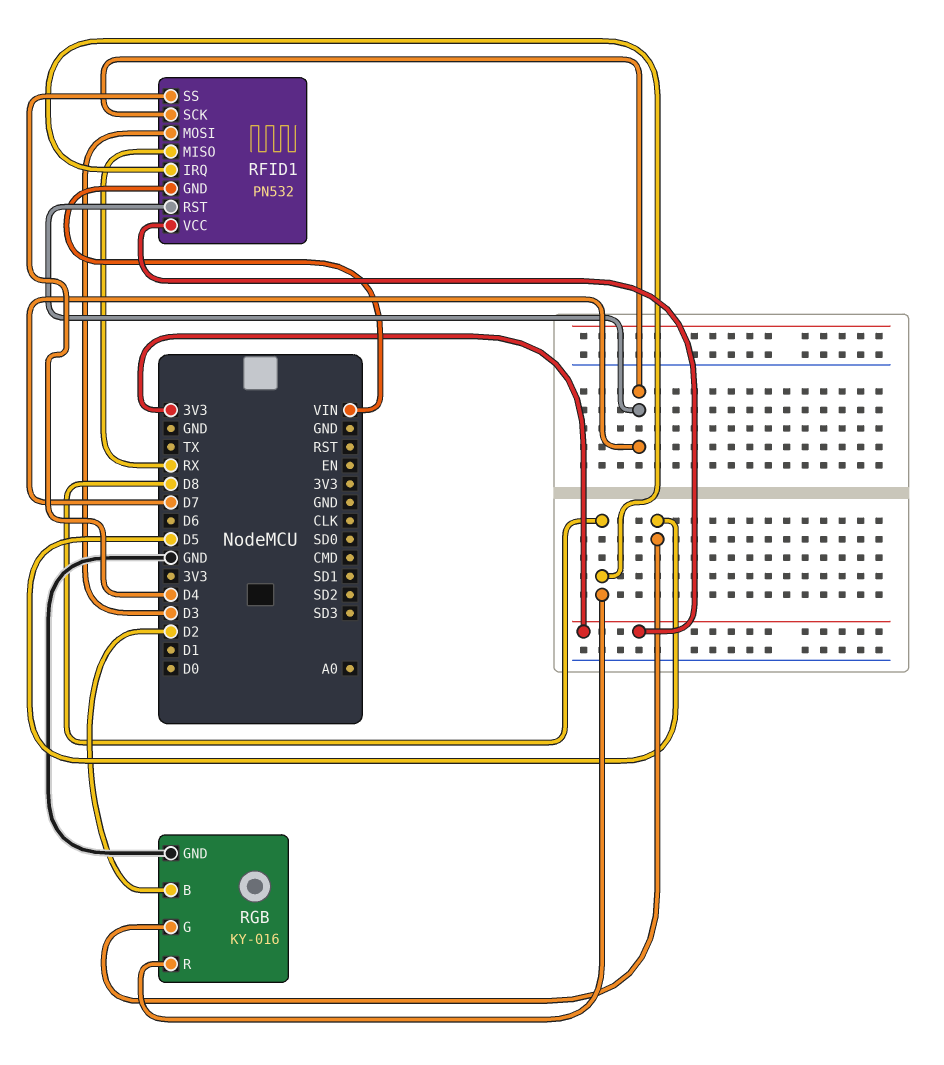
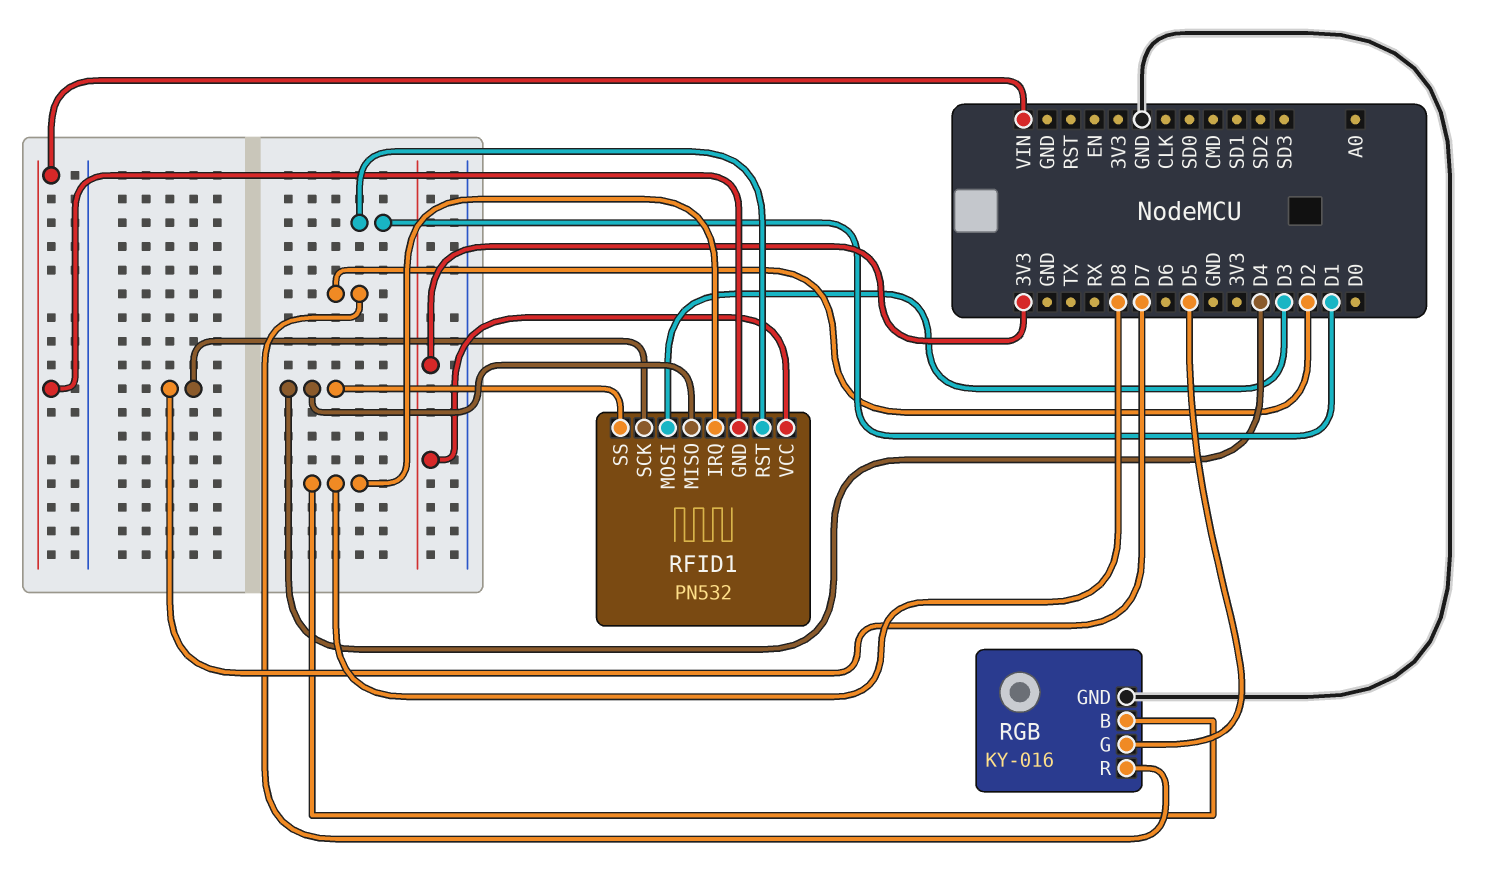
RFID1 pin MISO: RX -> D4
RFID1 pin RST: D7 -> D1
RGB pin B: D2 -> D8
RGB pin R: D8 -> D2

